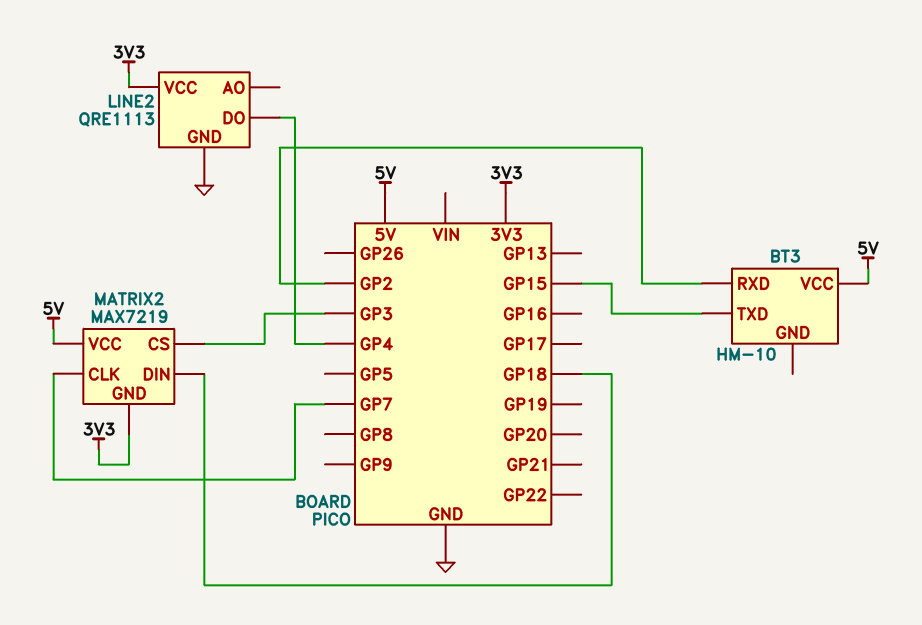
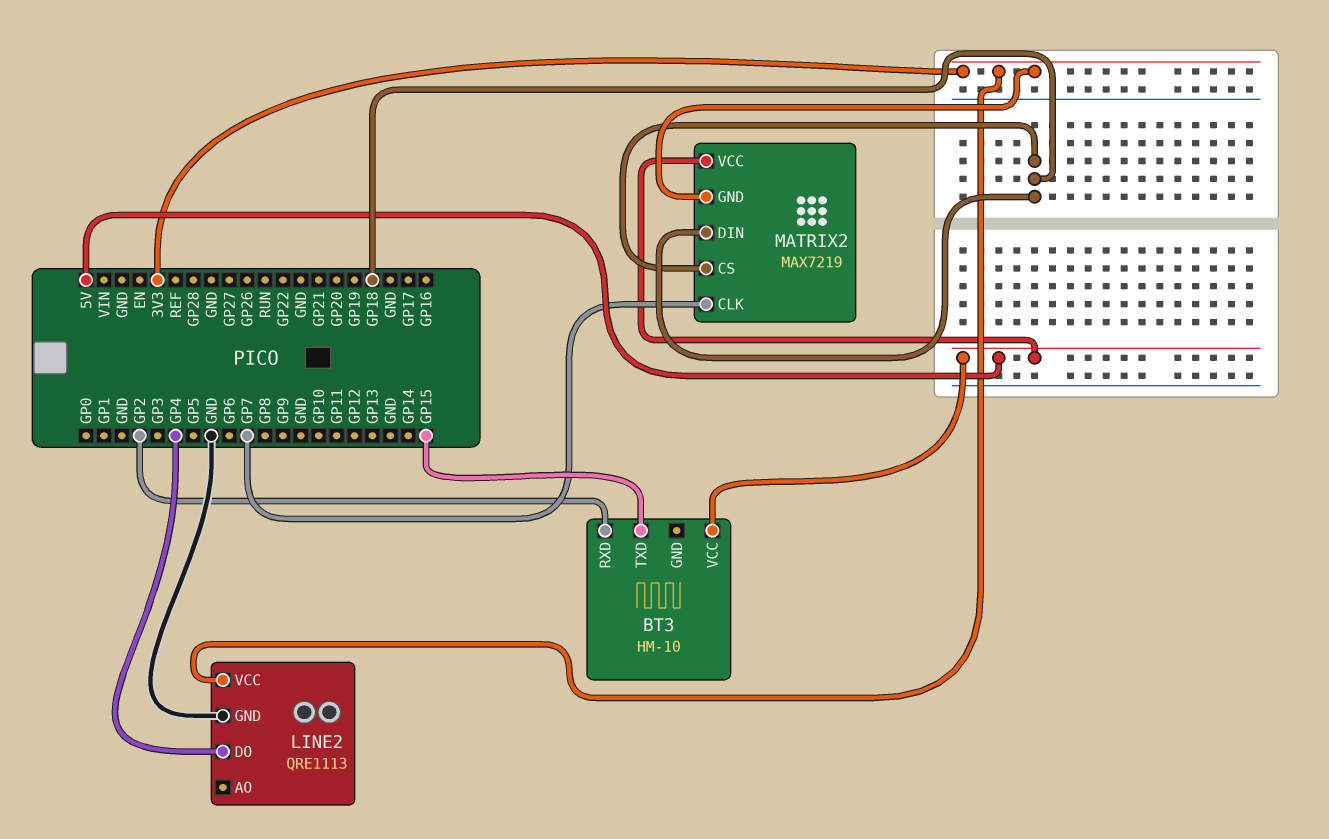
MATRIX2 pin CS: GP3 -> GP18

